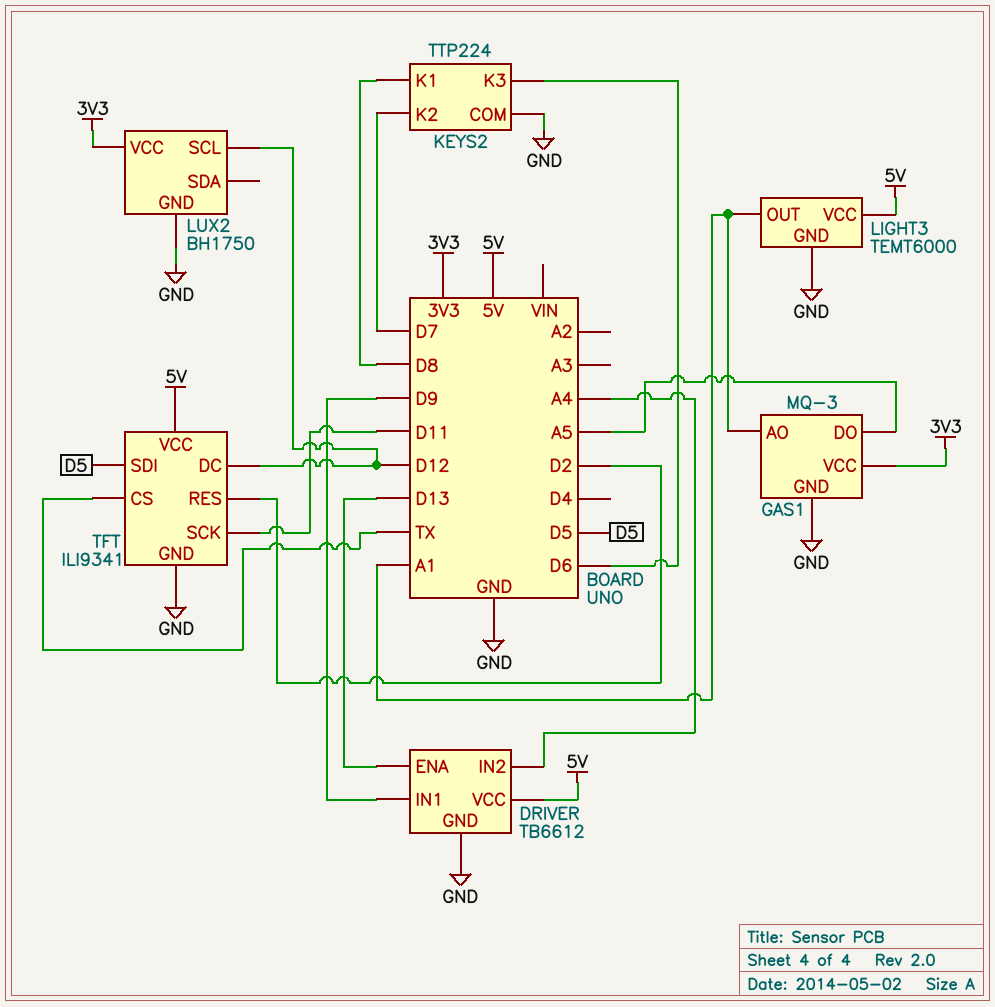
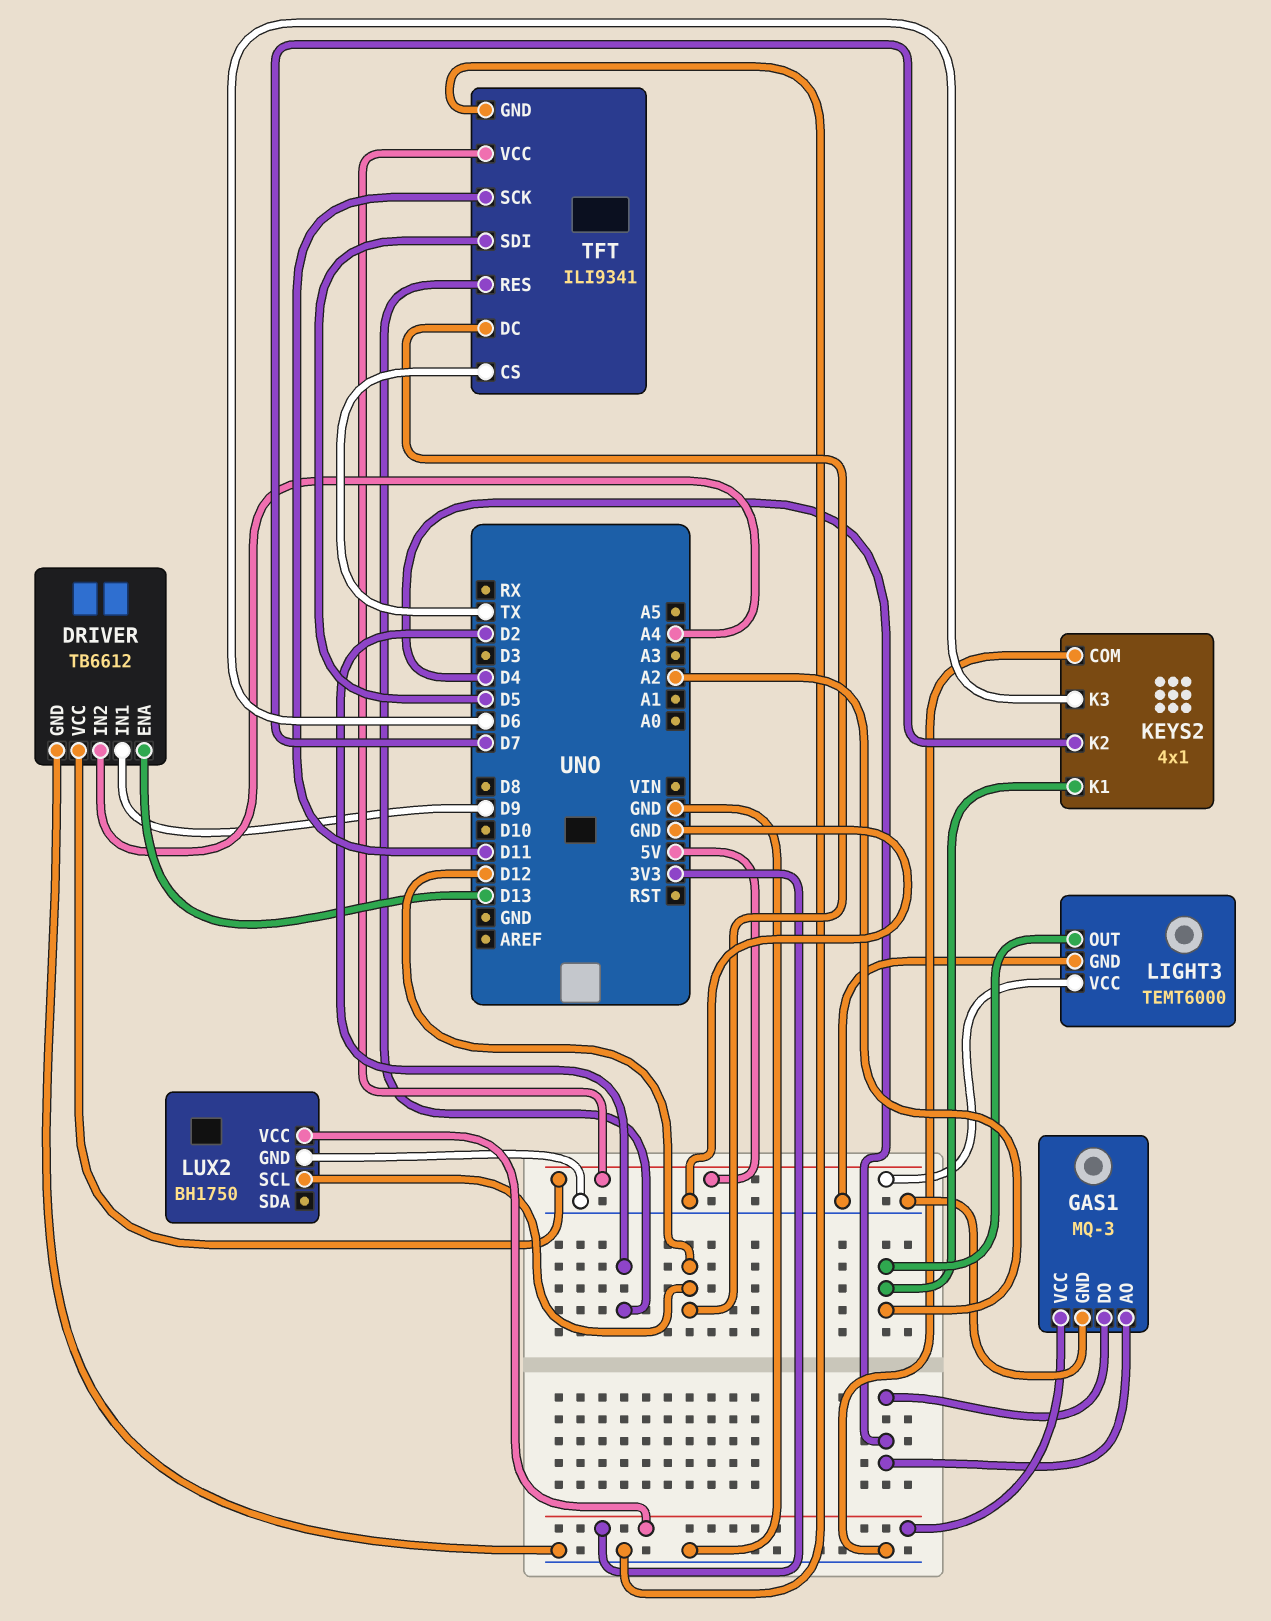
GAS1 pin AO: A1 -> D4
GAS1 pin DO: A5 -> D4
KEYS2: TTP224 -> 4x1
KEYS2 pin K1: D8 -> A2
LIGHT3 pin OUT: A1 -> A2

